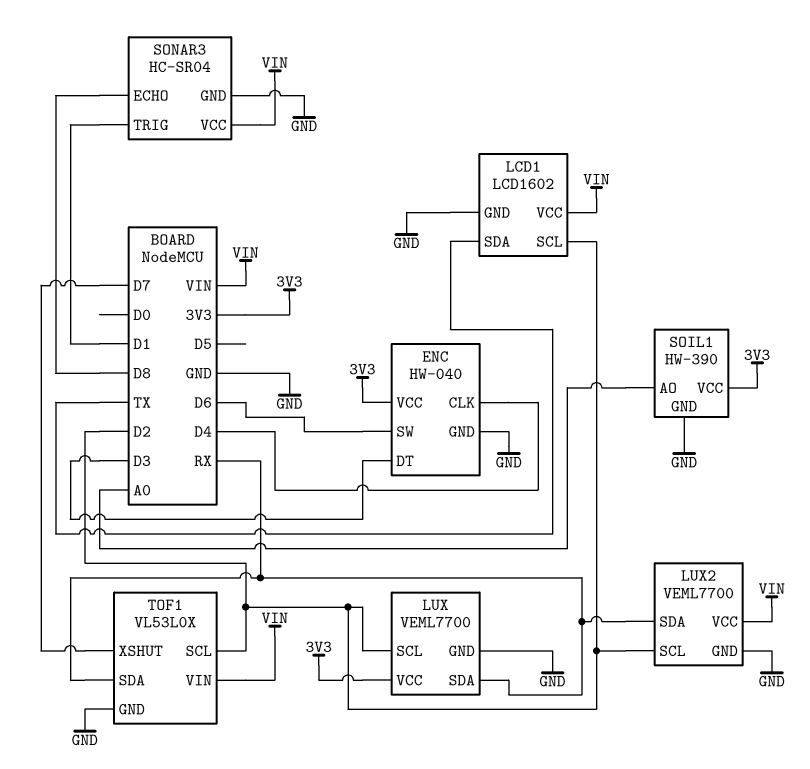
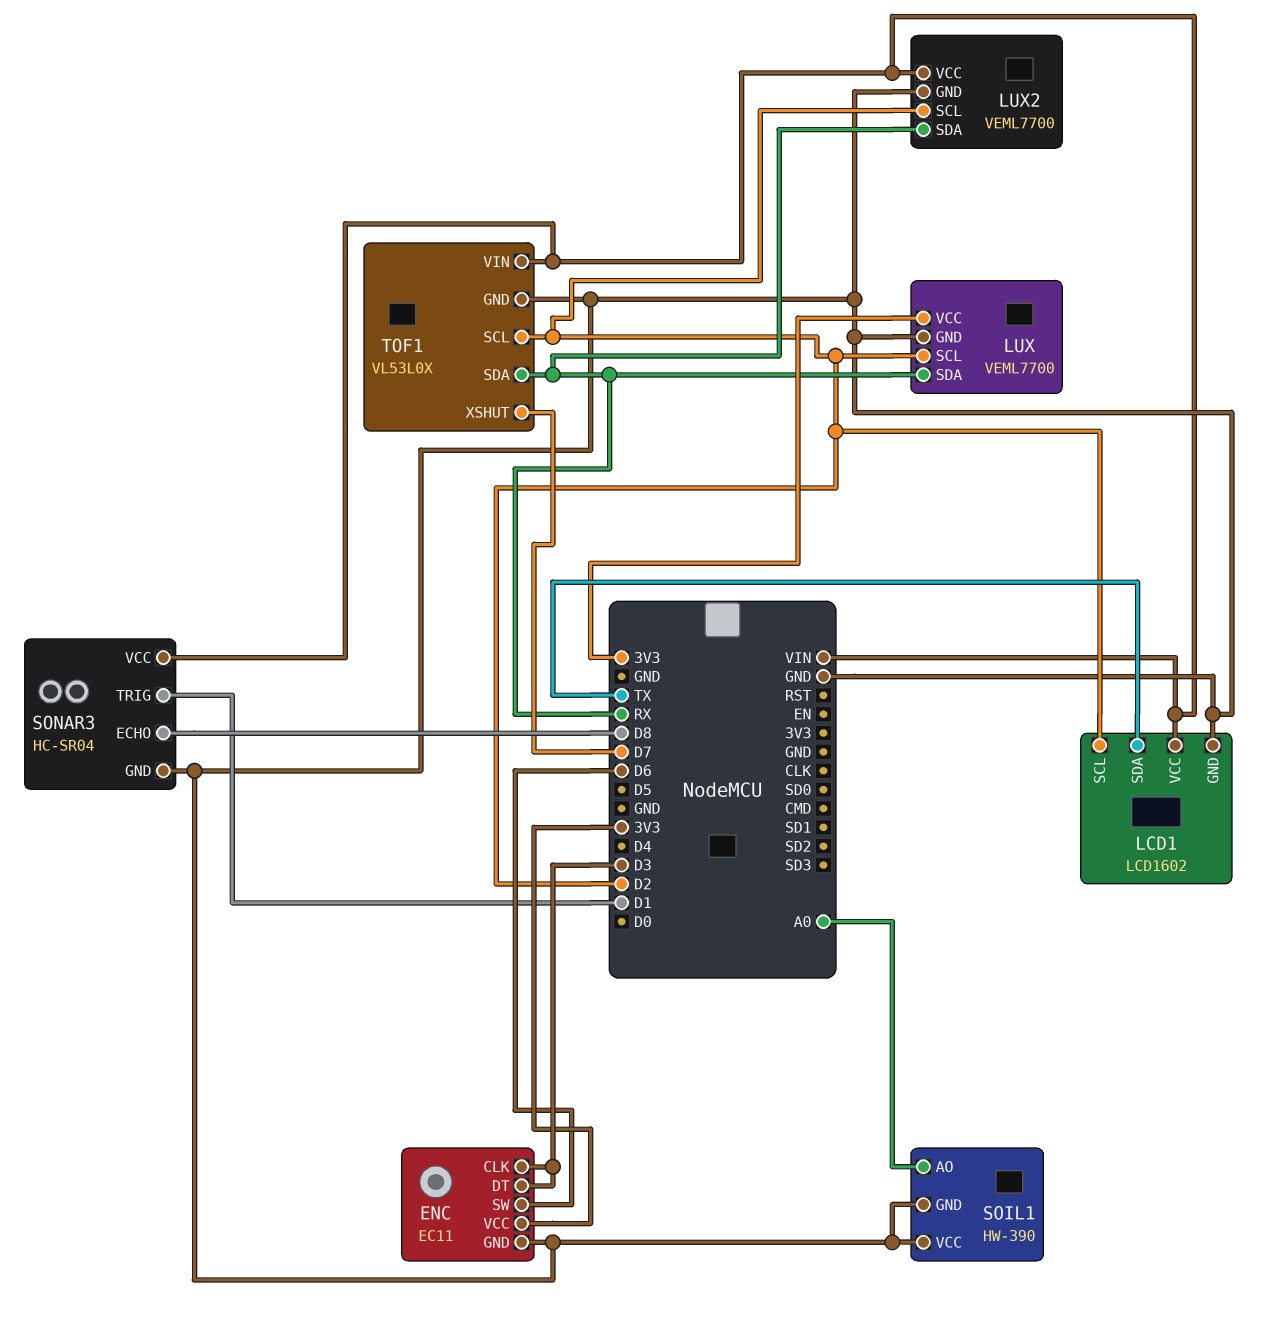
ENC: HW-040 -> EC11
ENC pin CLK: D4 -> D3
SOIL1 pin VCC: 3V3 -> GND

